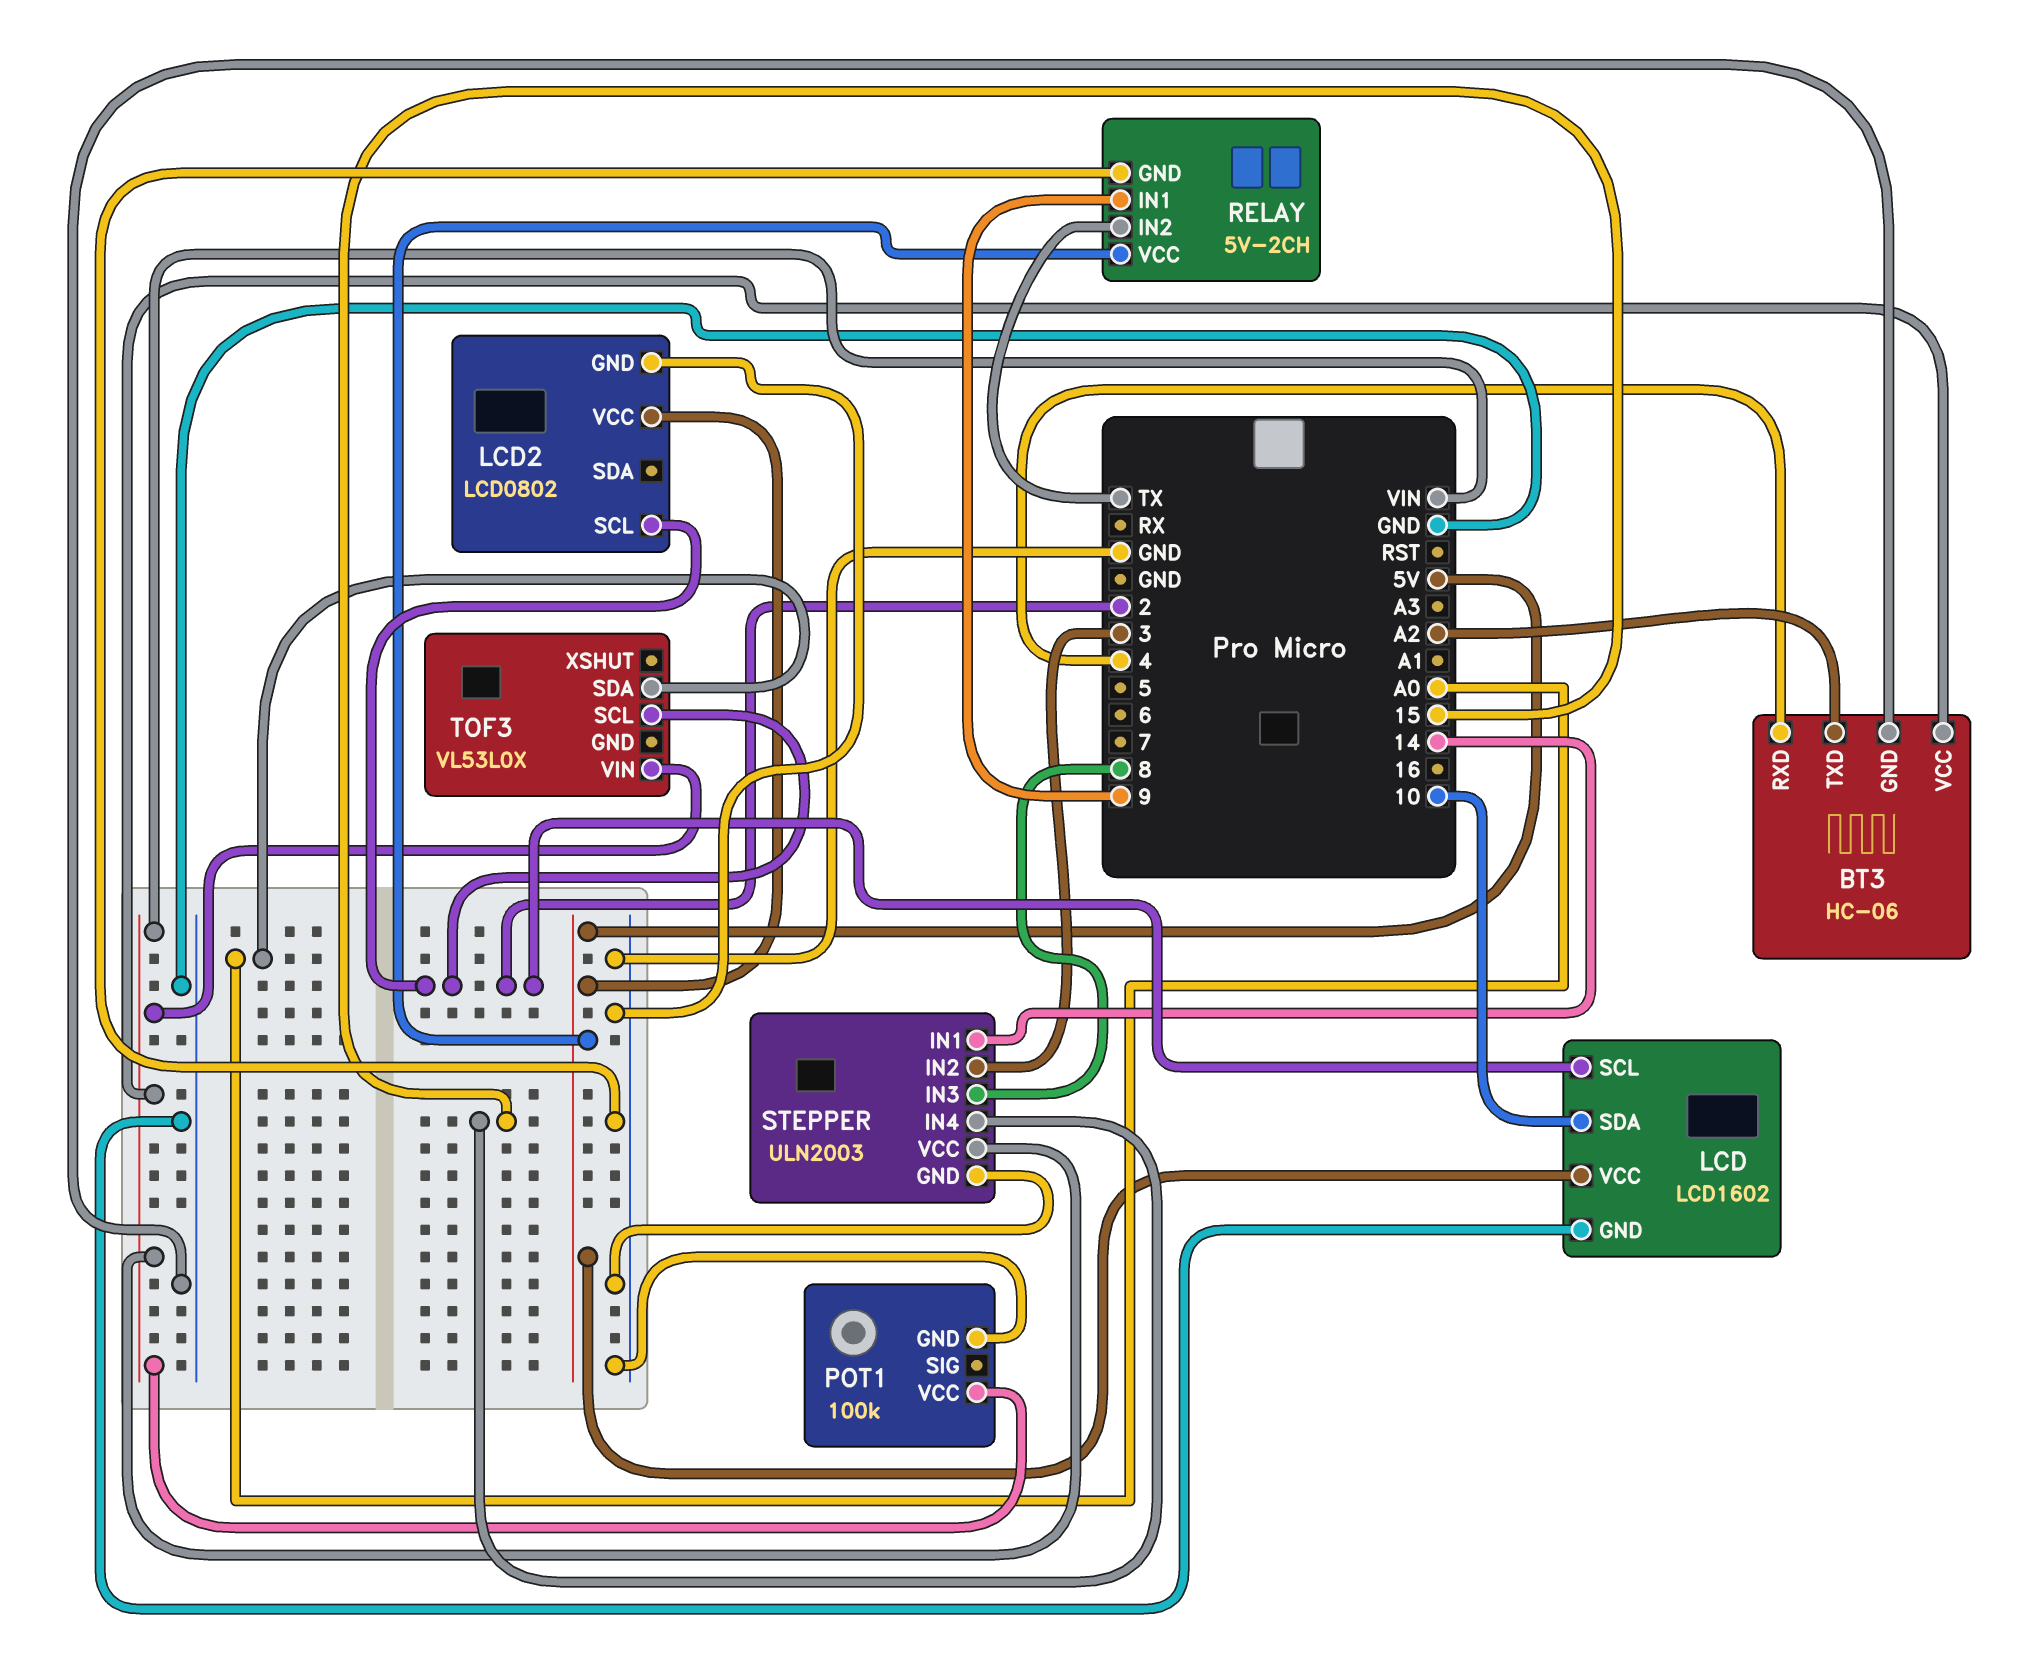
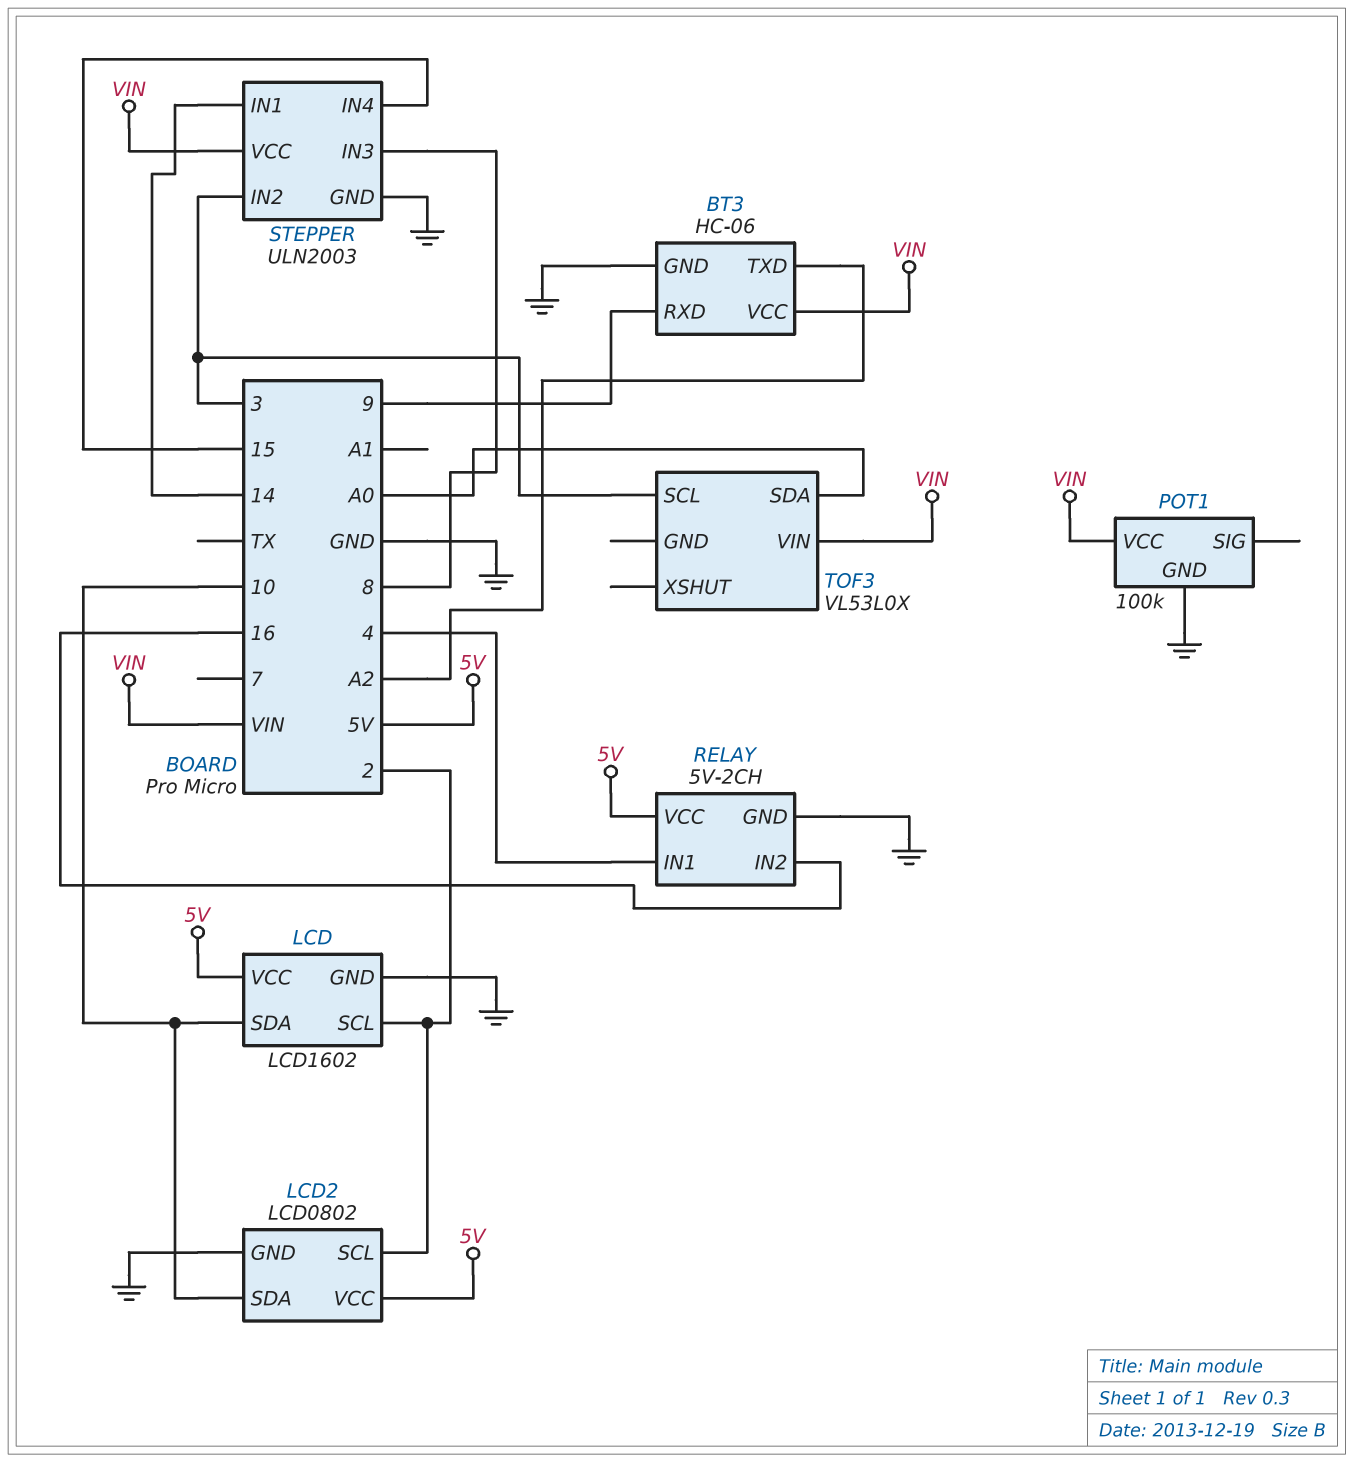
BT3 pin RXD: 4 -> 9
LCD2 pin SDA: none -> 10
RELAY pin IN1: 9 -> 4
RELAY pin IN2: TX -> 16
TOF3 pin SCL: 2 -> 3

